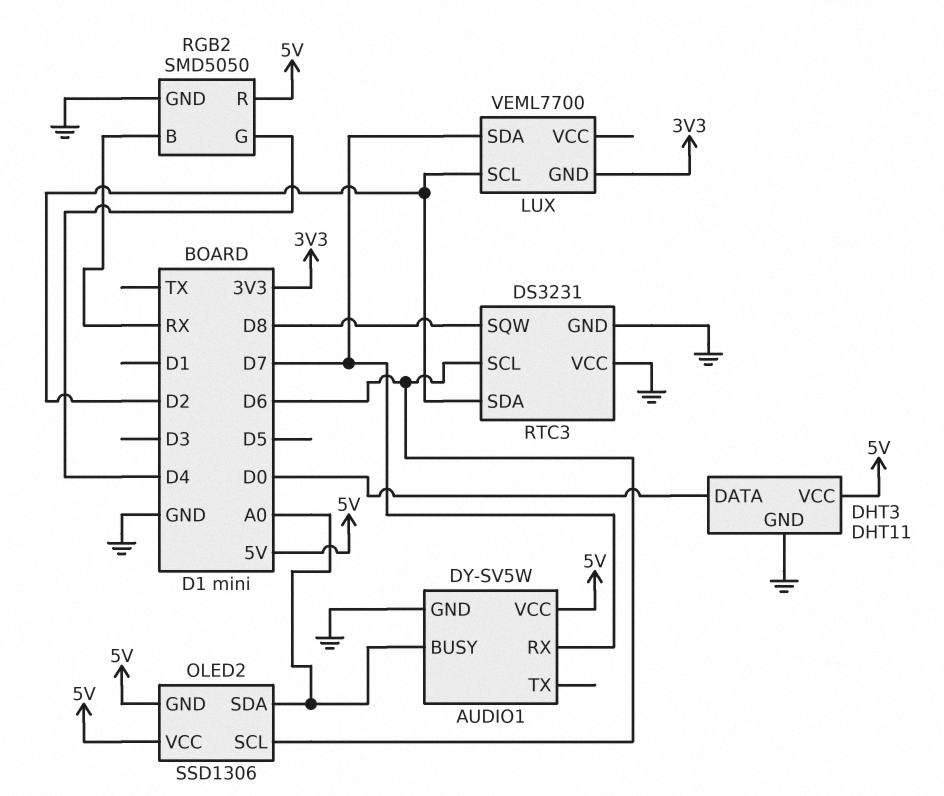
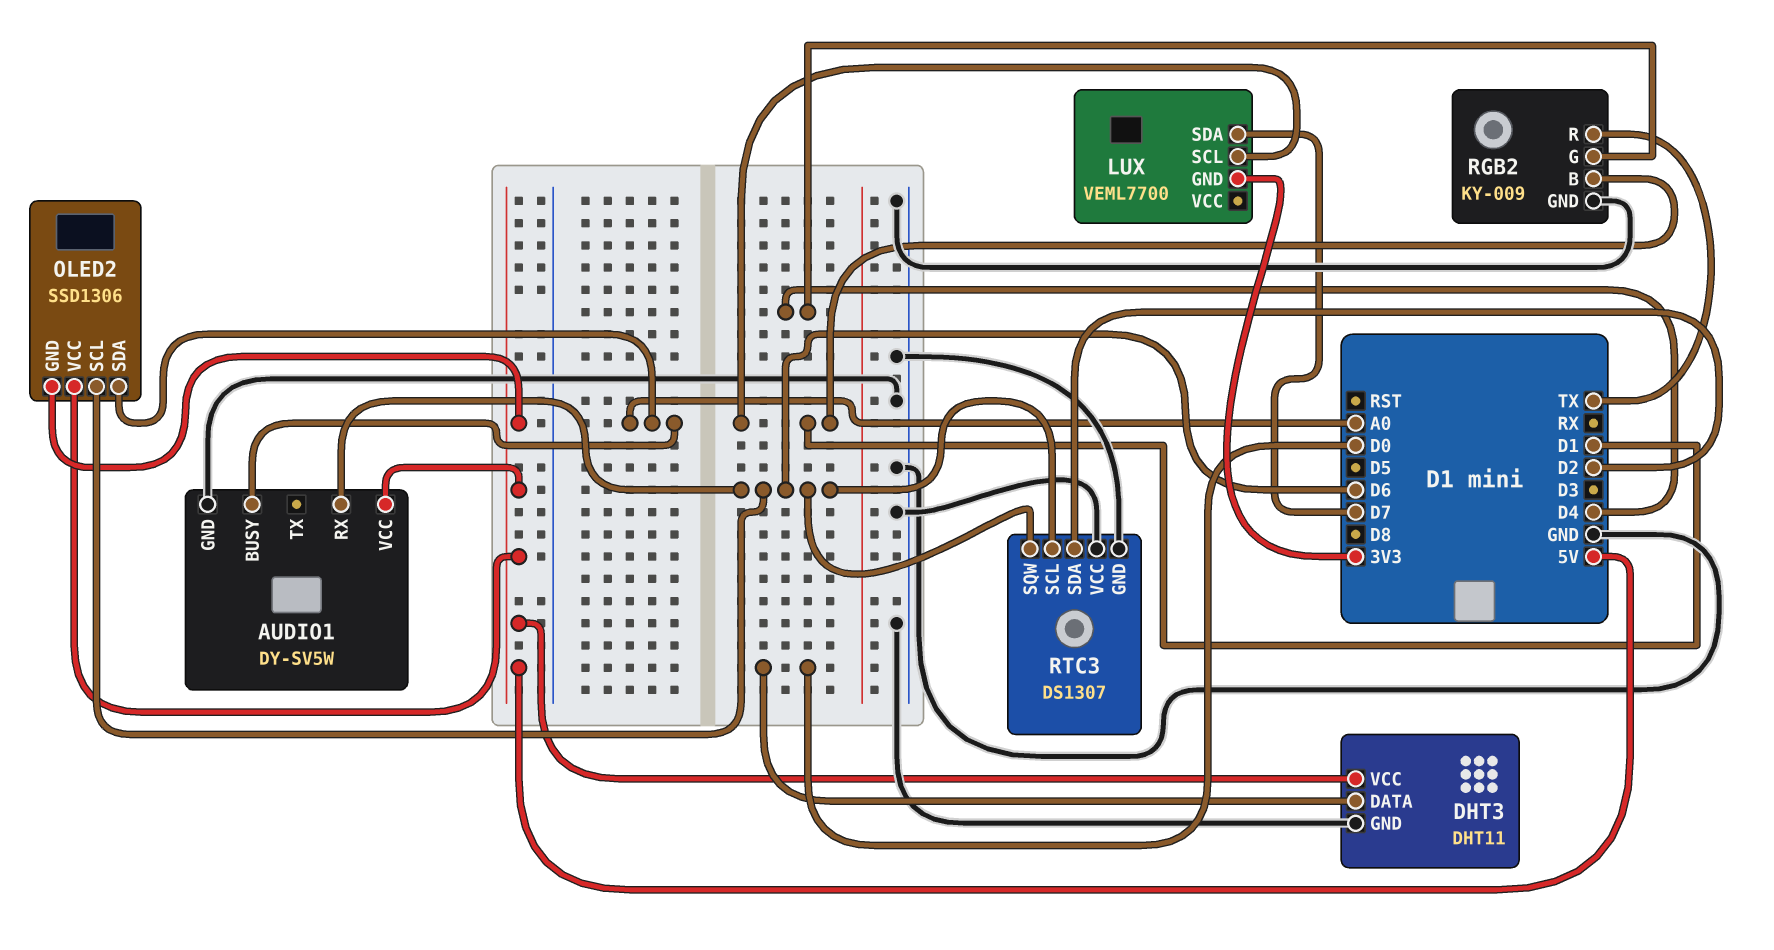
AUDIO1 pin RX: D7 -> D6
LUX pin SCL: D2 -> D1
RGB2: SMD5050 -> KY-009
RGB2 pin B: RX -> D1
RGB2 pin R: 5V -> TX
RTC3: DS3231 -> DS1307
RTC3 pin SQW: D8 -> D6

